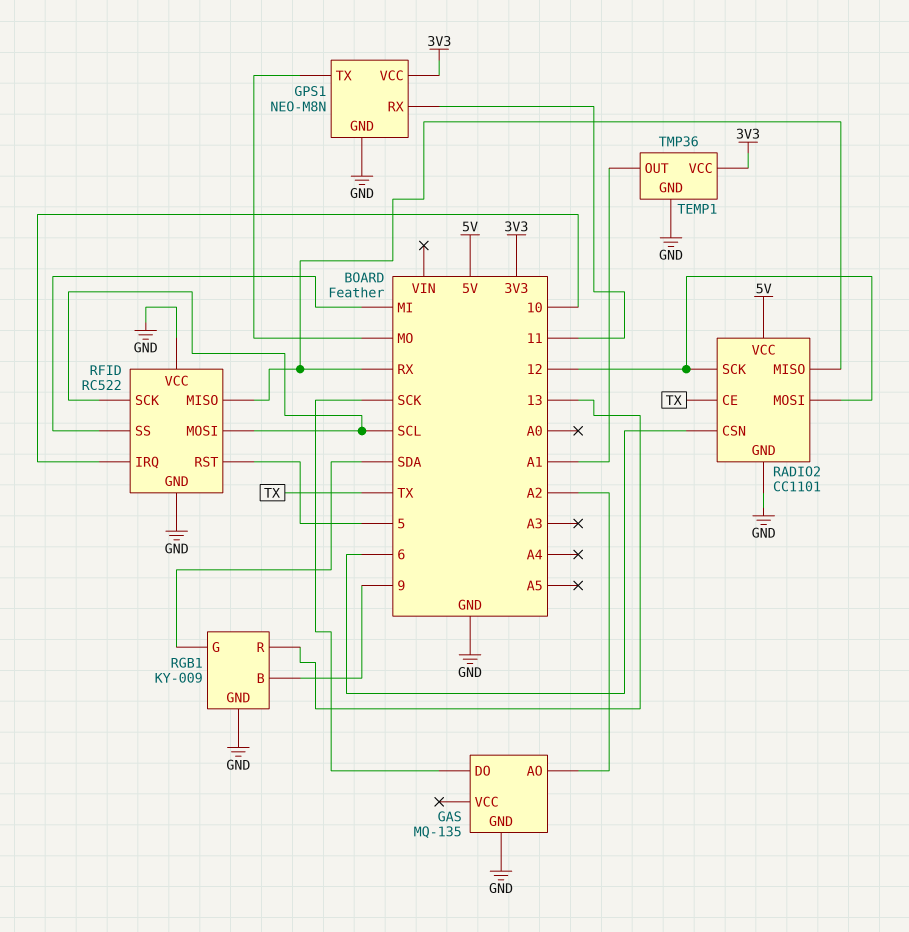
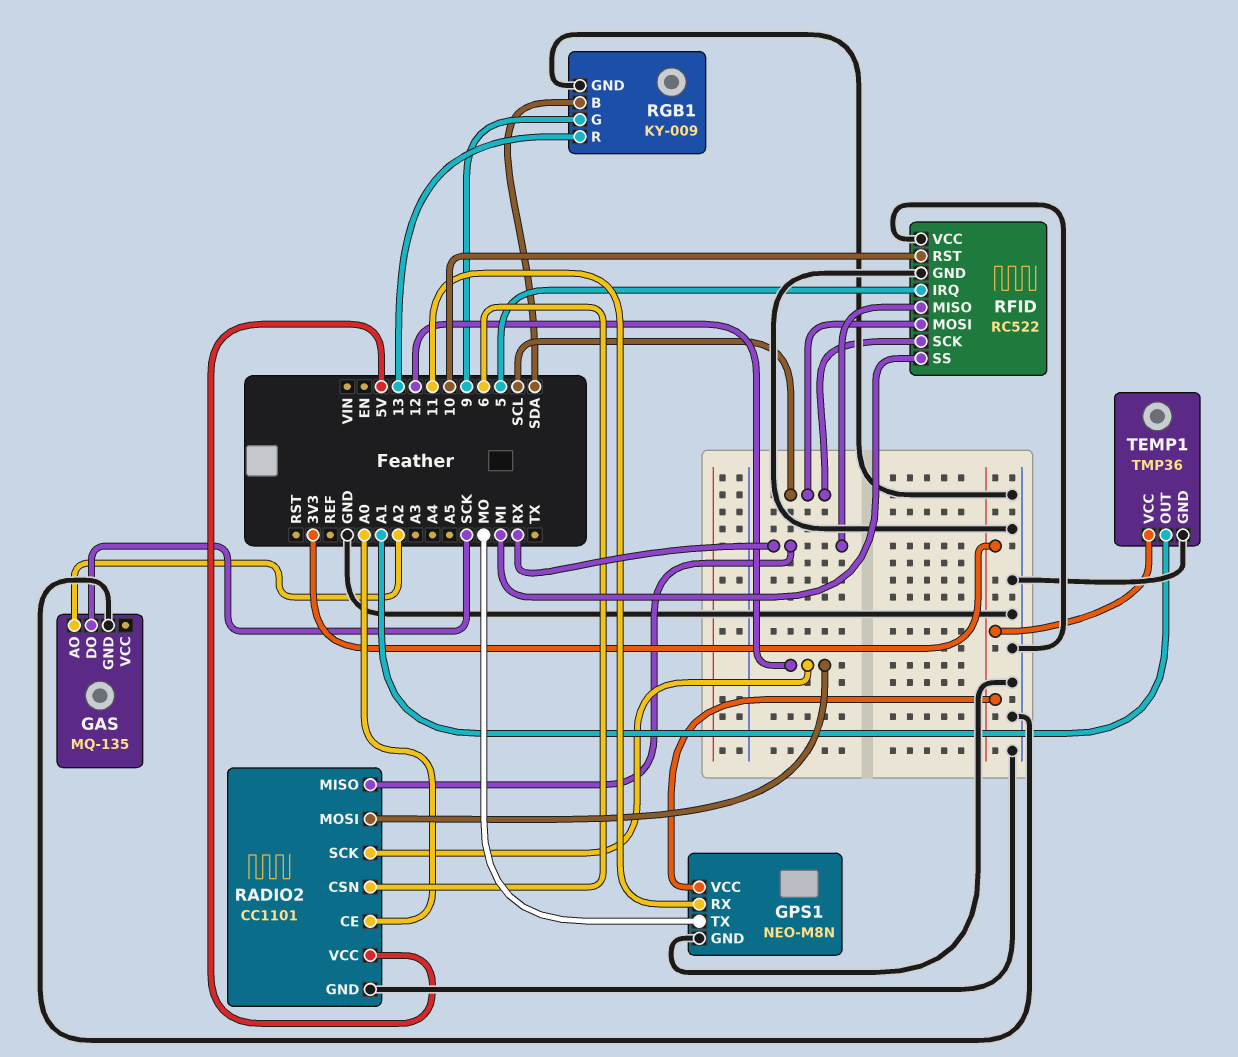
RADIO2 pin CE: TX -> A0
RFID pin IRQ: 10 -> 5
RFID pin RST: 5 -> 10
RGB1 pin B: 9 -> SDA
RGB1 pin G: SDA -> 9

